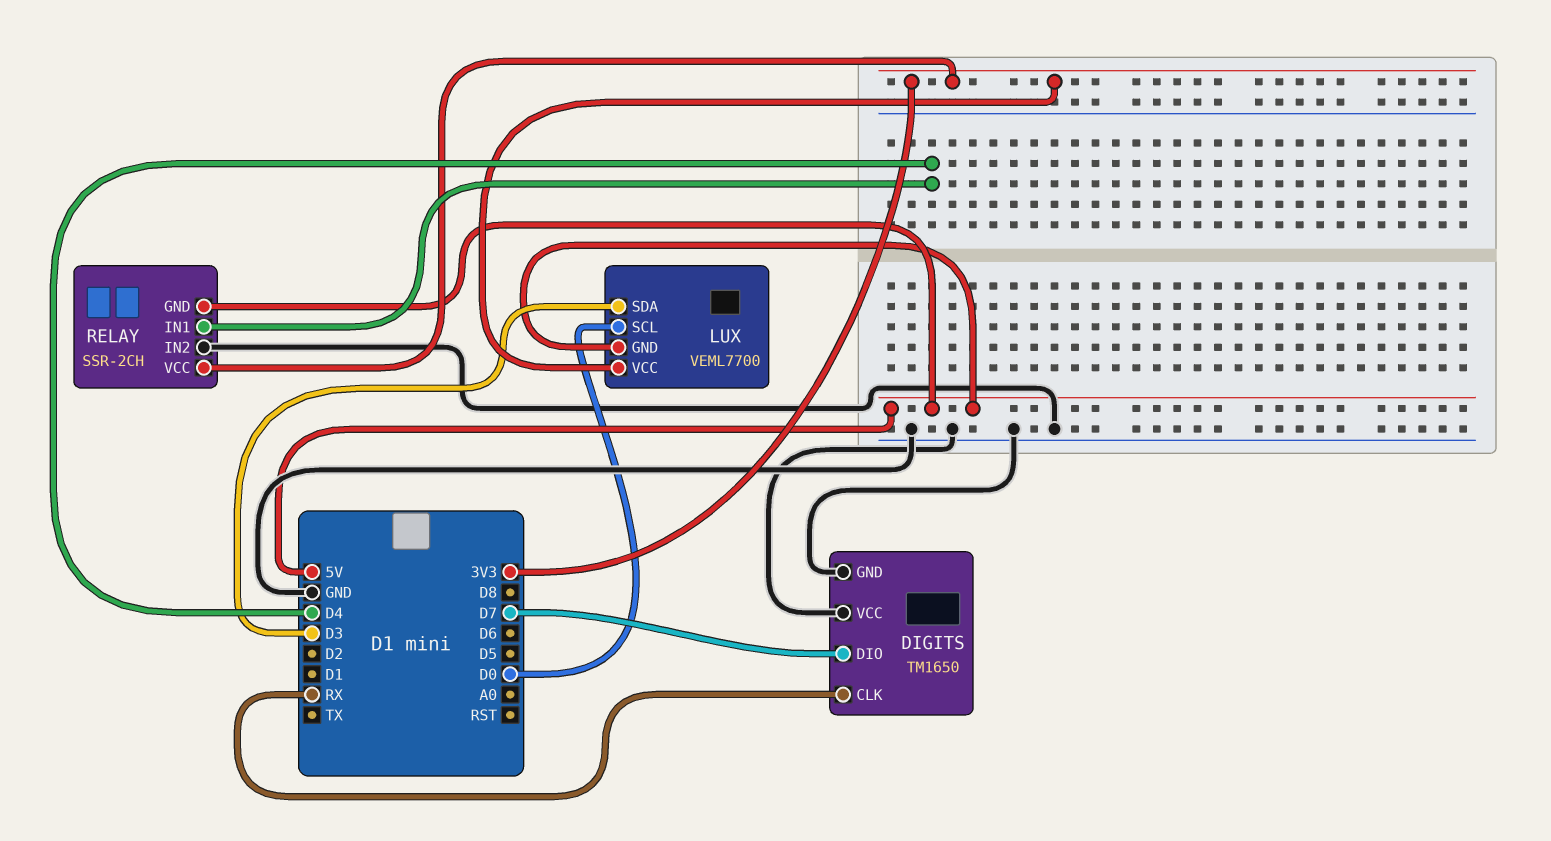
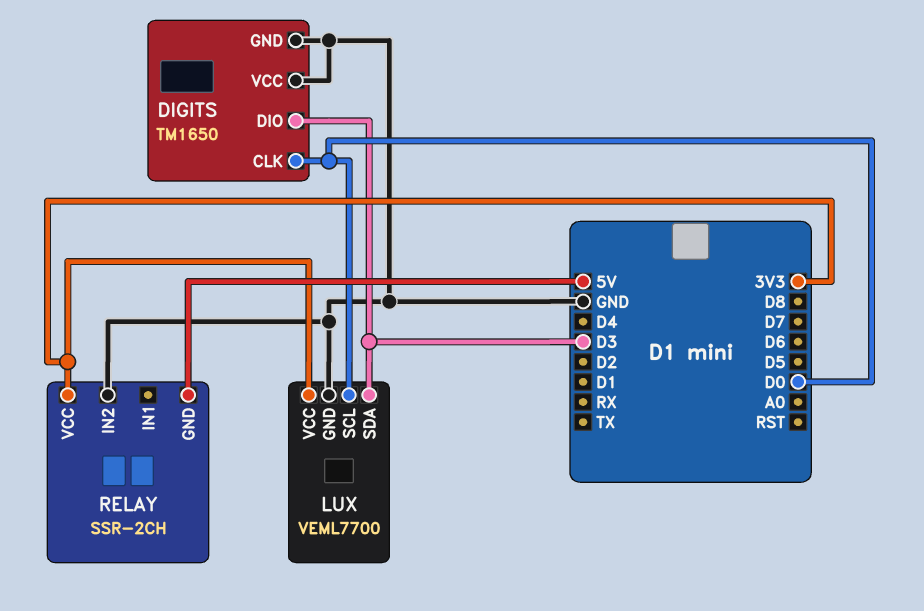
DIGITS pin CLK: RX -> D0
DIGITS pin DIO: D7 -> D3
LUX pin GND: 5V -> GND
RELAY pin IN1: D4 -> none

